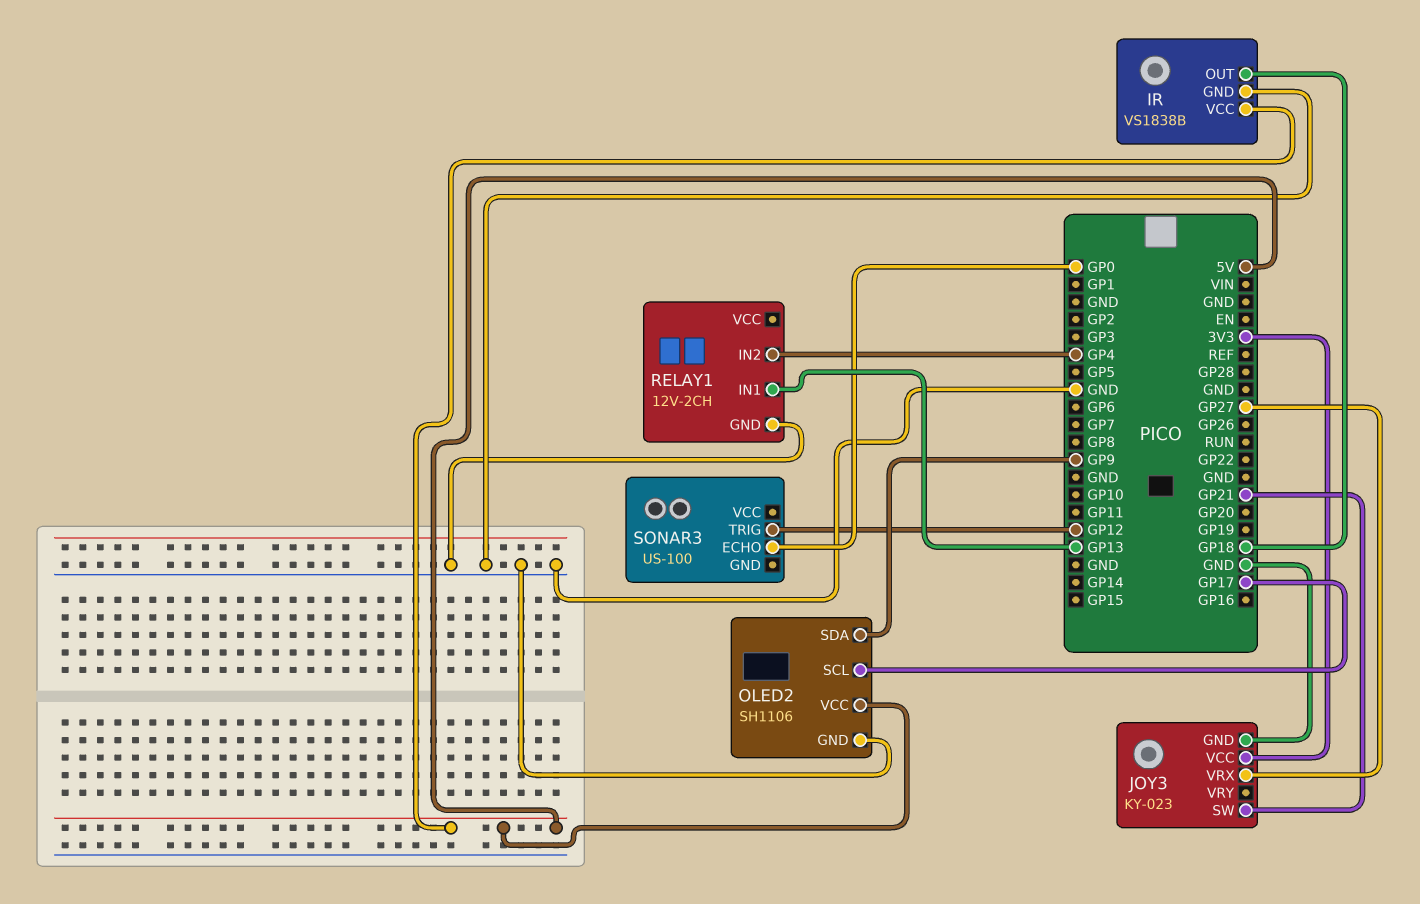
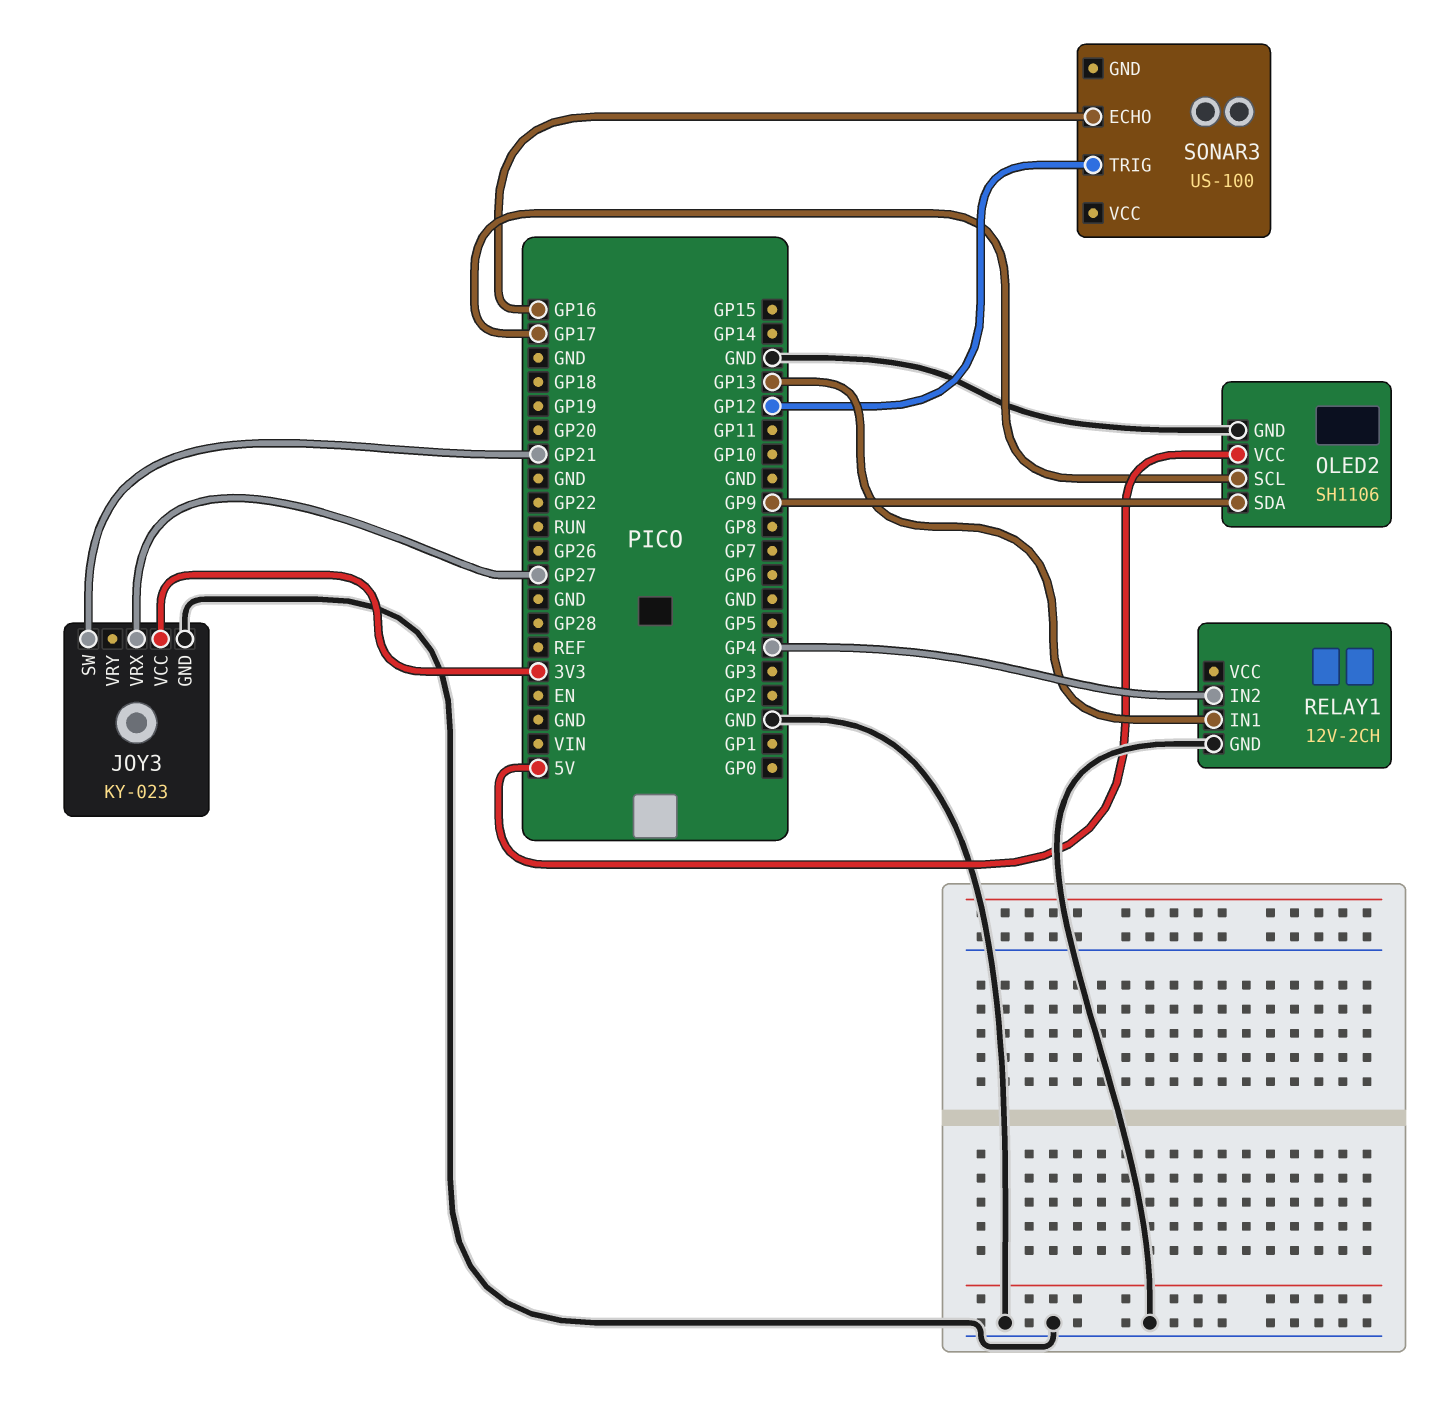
IR: VS1838B -> none
IR pin GND: GND -> none
IR pin OUT: GP18 -> none
IR pin VCC: 5V -> none
SONAR3 pin ECHO: GP0 -> GP16

